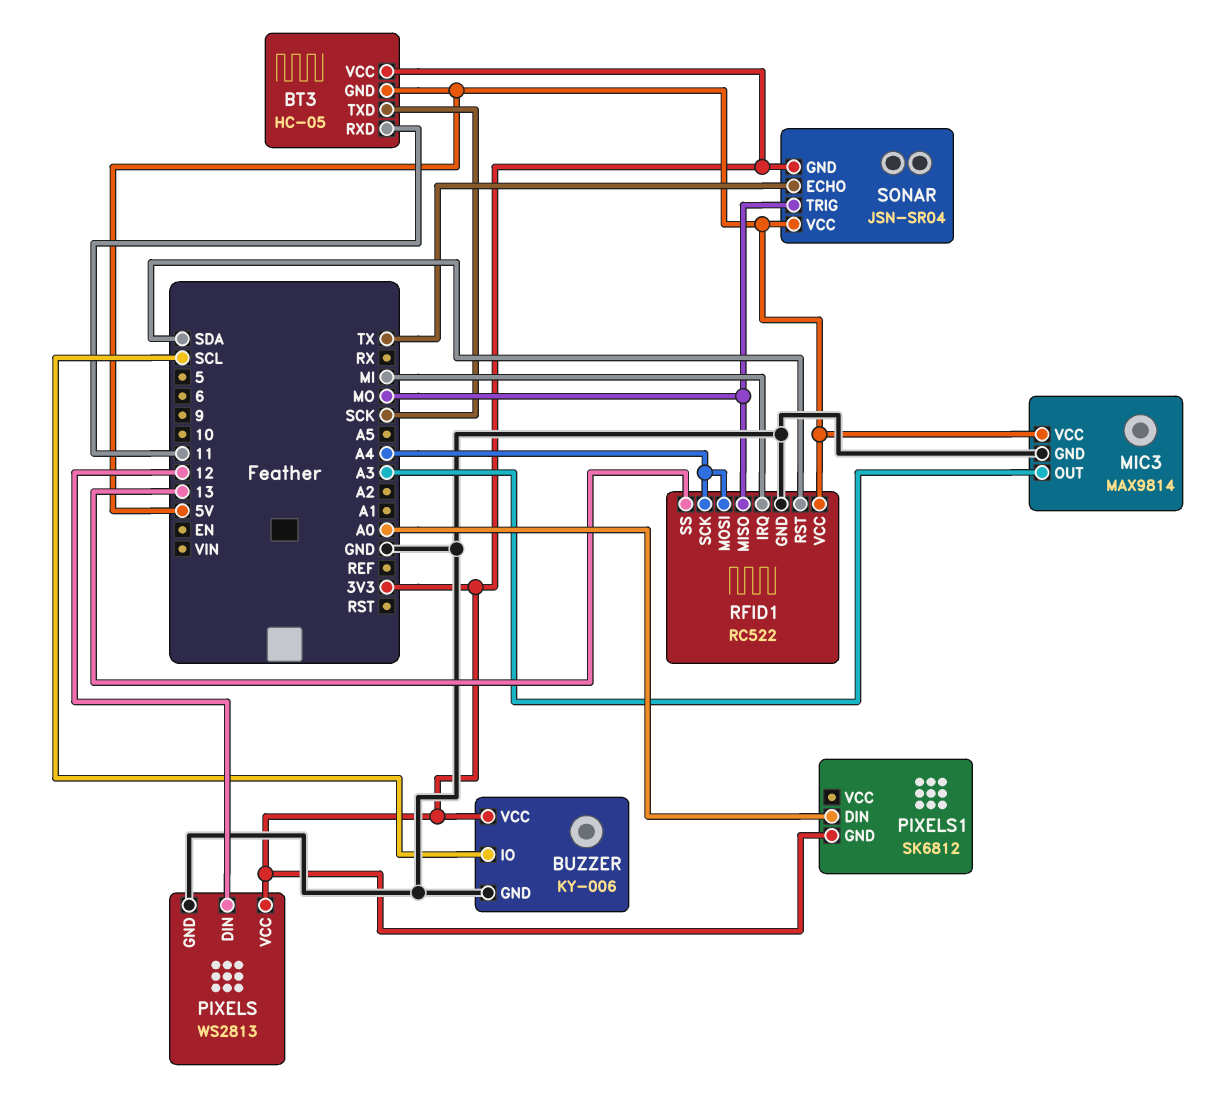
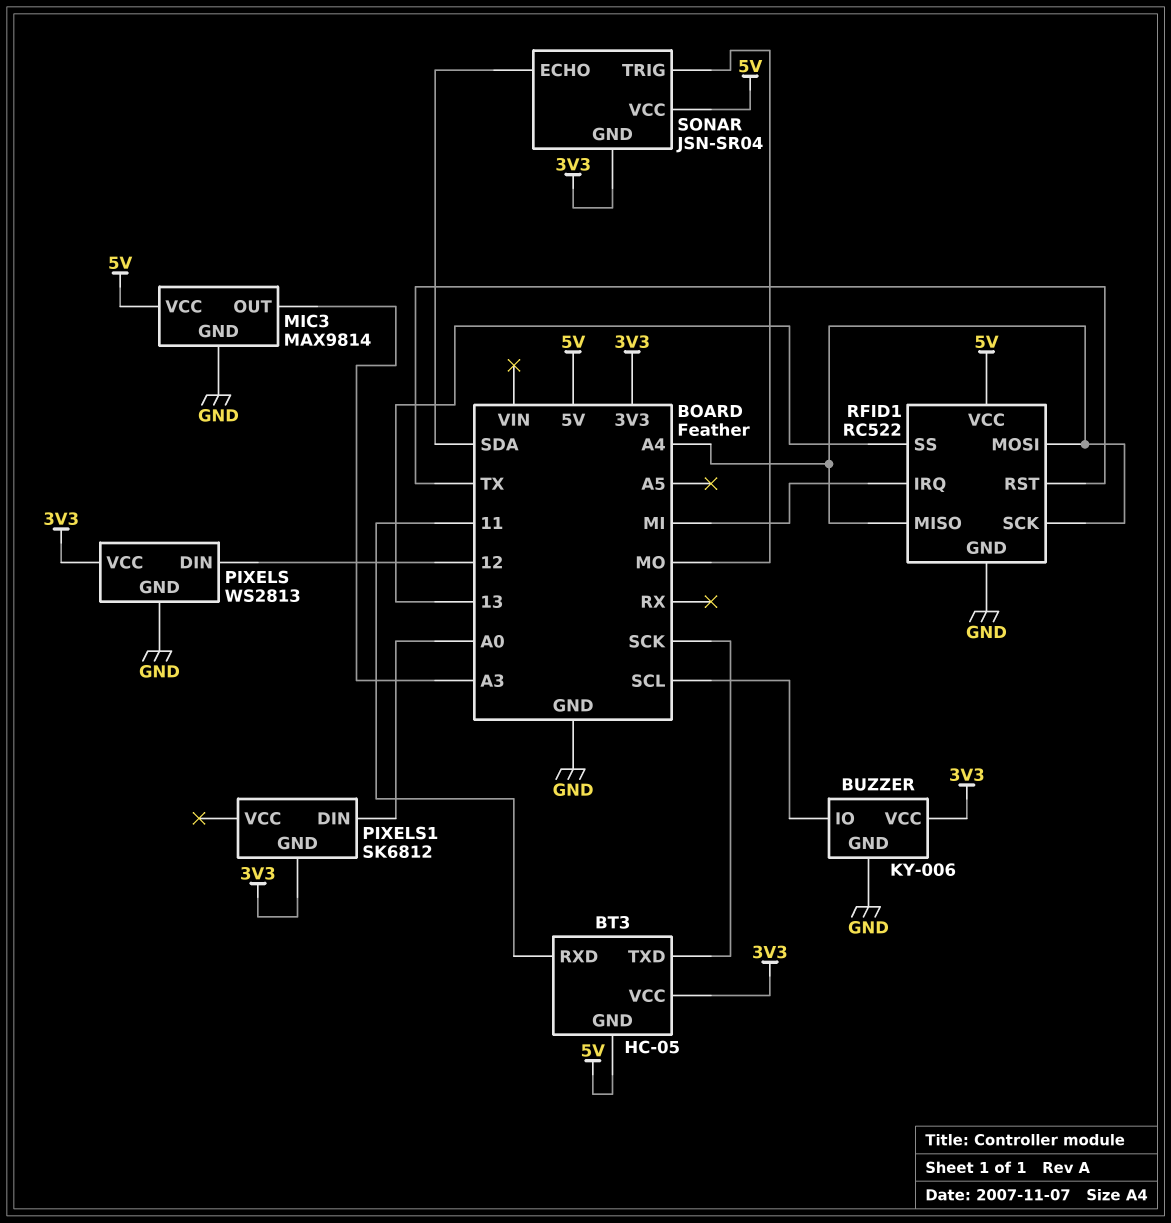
RFID1 pin MISO: MO -> A4
RFID1 pin RST: SDA -> TX
SONAR pin ECHO: TX -> SDA

